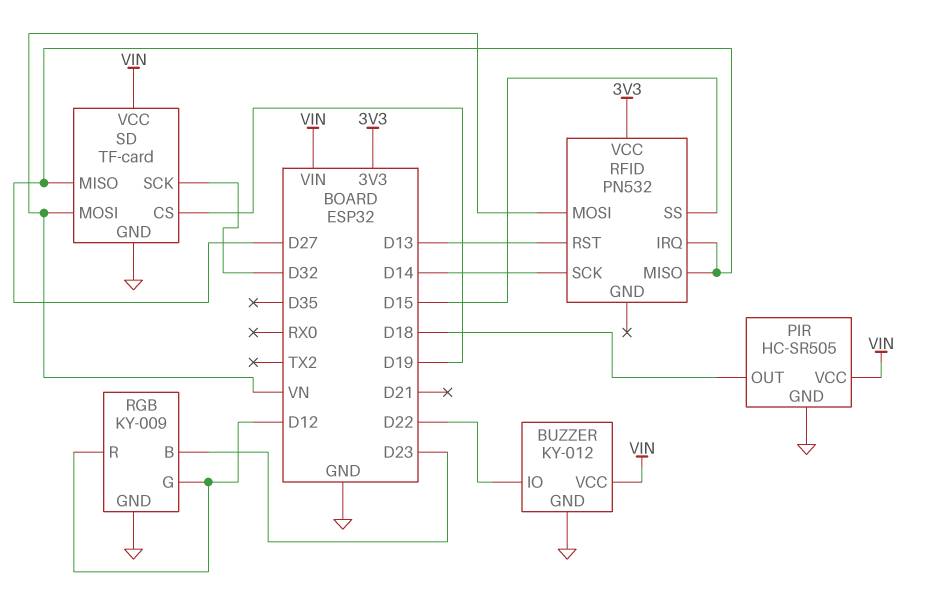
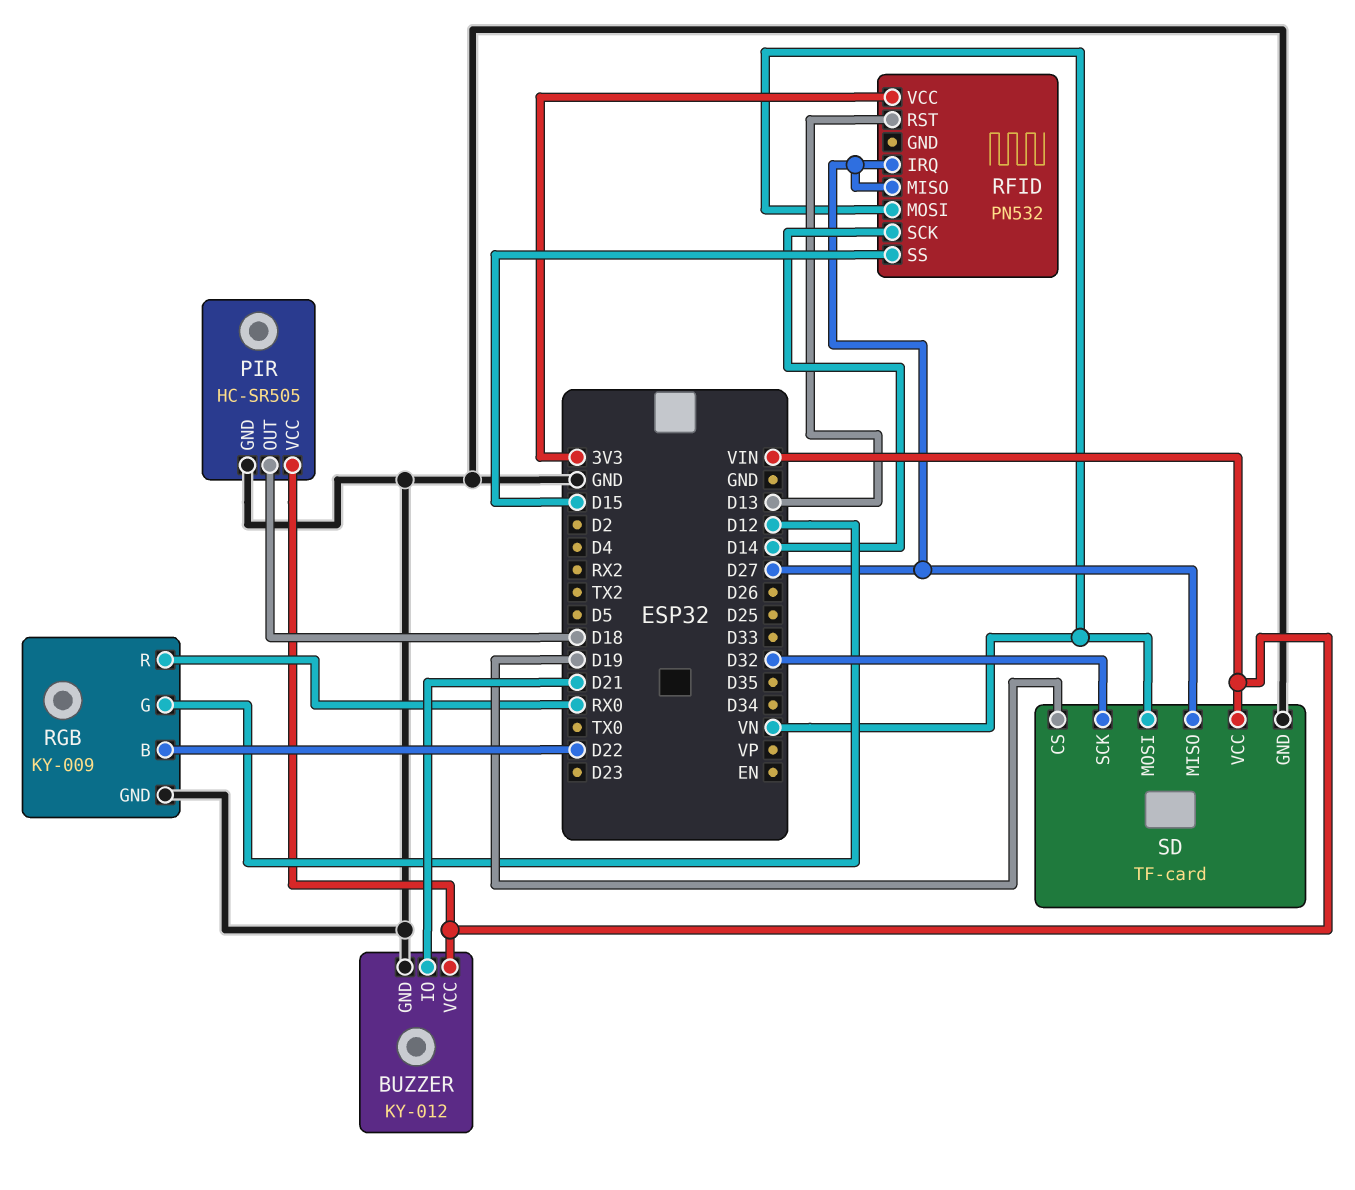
BUZZER pin IO: D22 -> D21
RGB pin B: D23 -> D22
RGB pin R: D12 -> RX0

